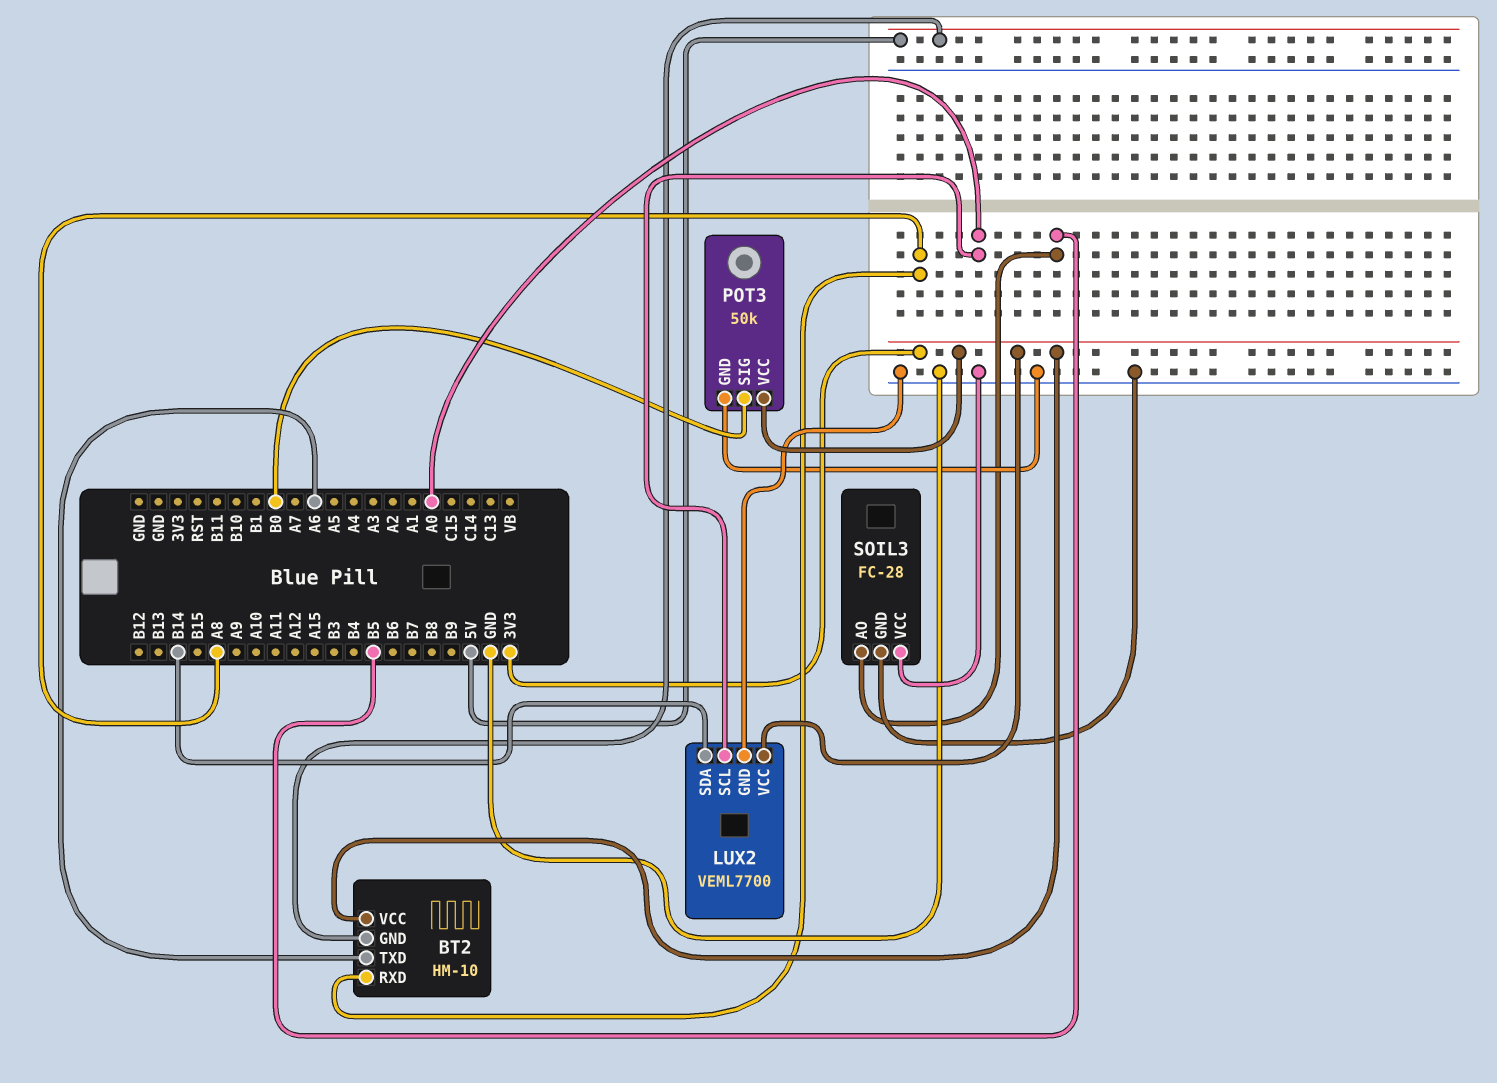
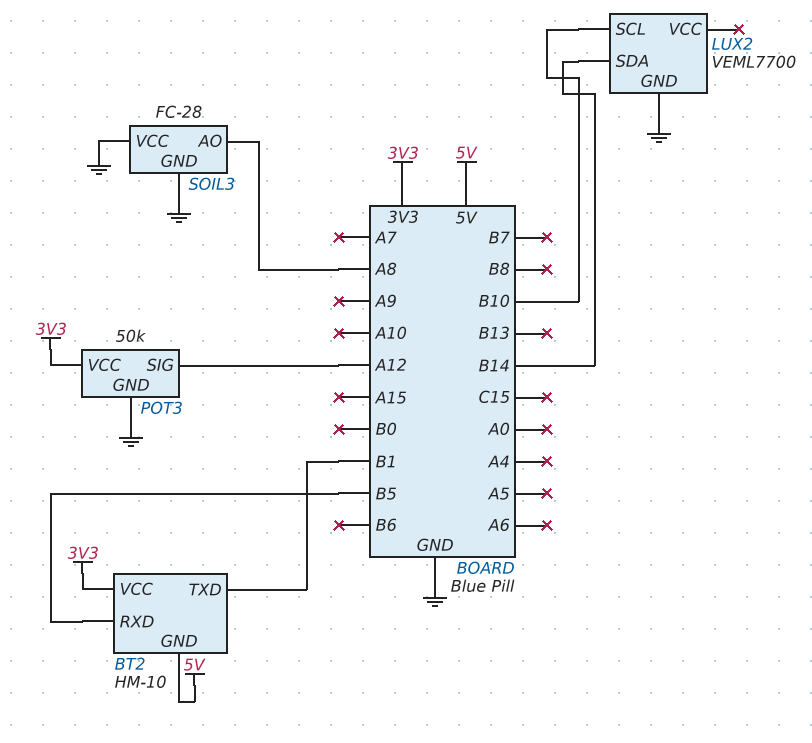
BT2 pin RXD: A8 -> B5
BT2 pin TXD: A6 -> B1
LUX2 pin SCL: A0 -> B10
LUX2 pin VCC: 3V3 -> none
POT3 pin SIG: B0 -> A12
SOIL3 pin AO: B5 -> A8

